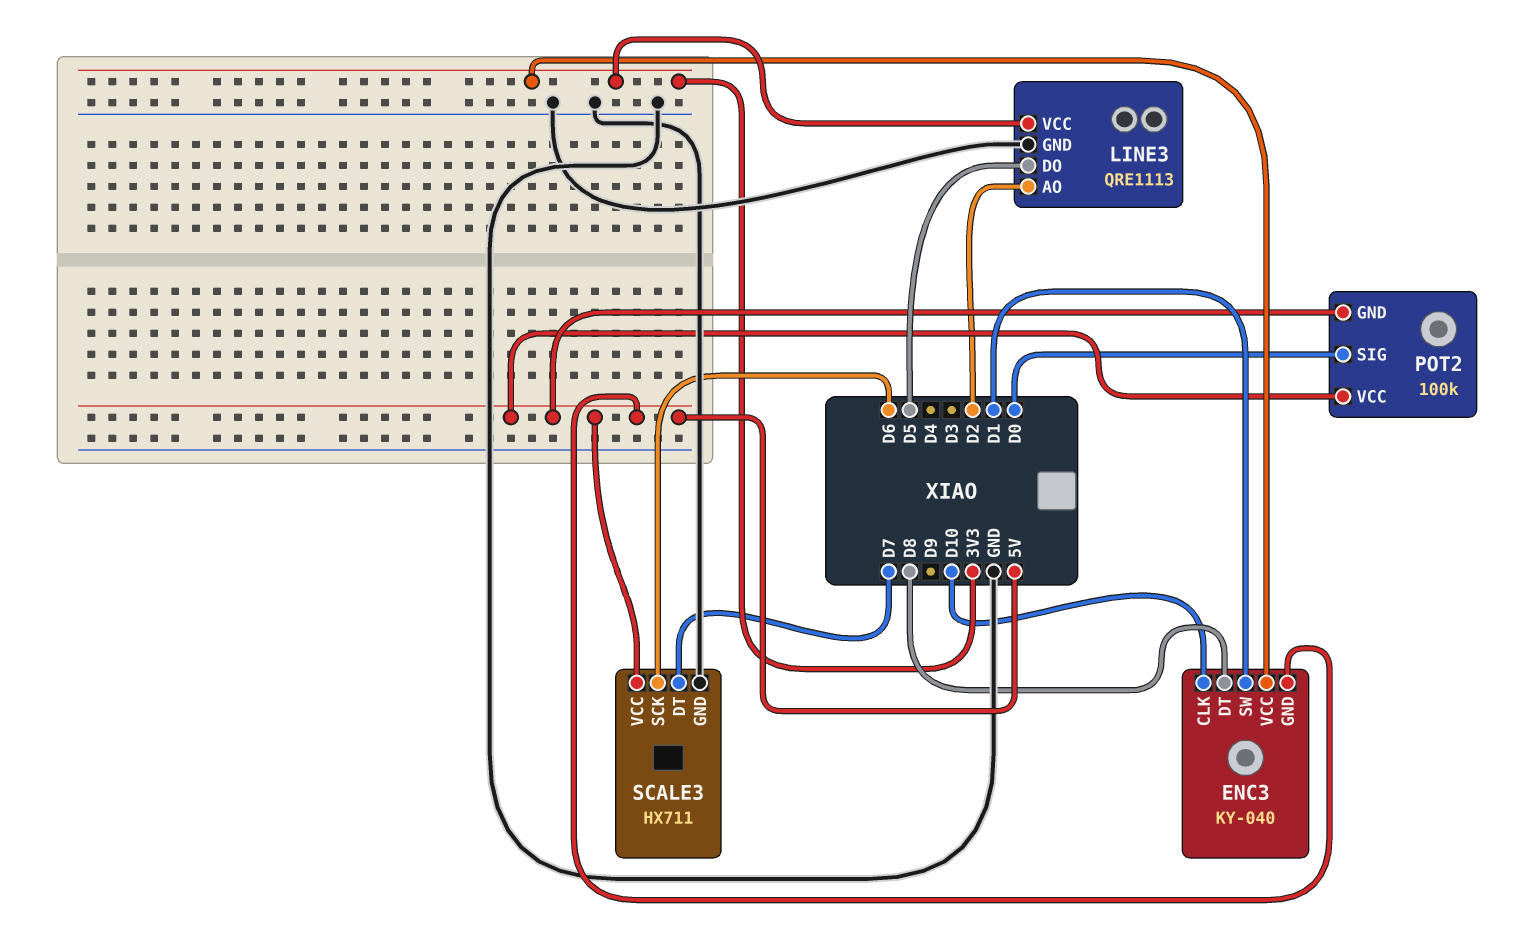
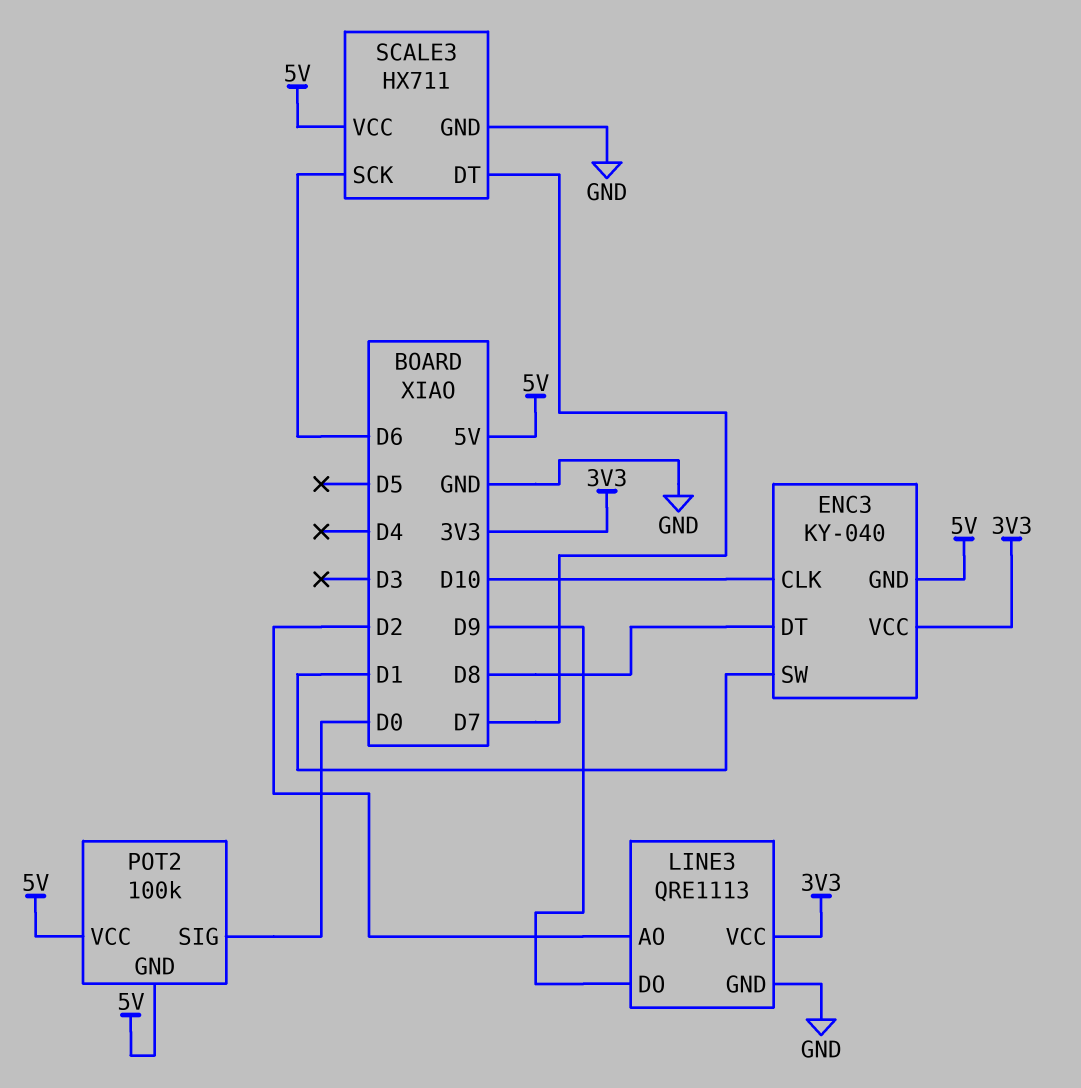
LINE3 pin DO: D5 -> D9

